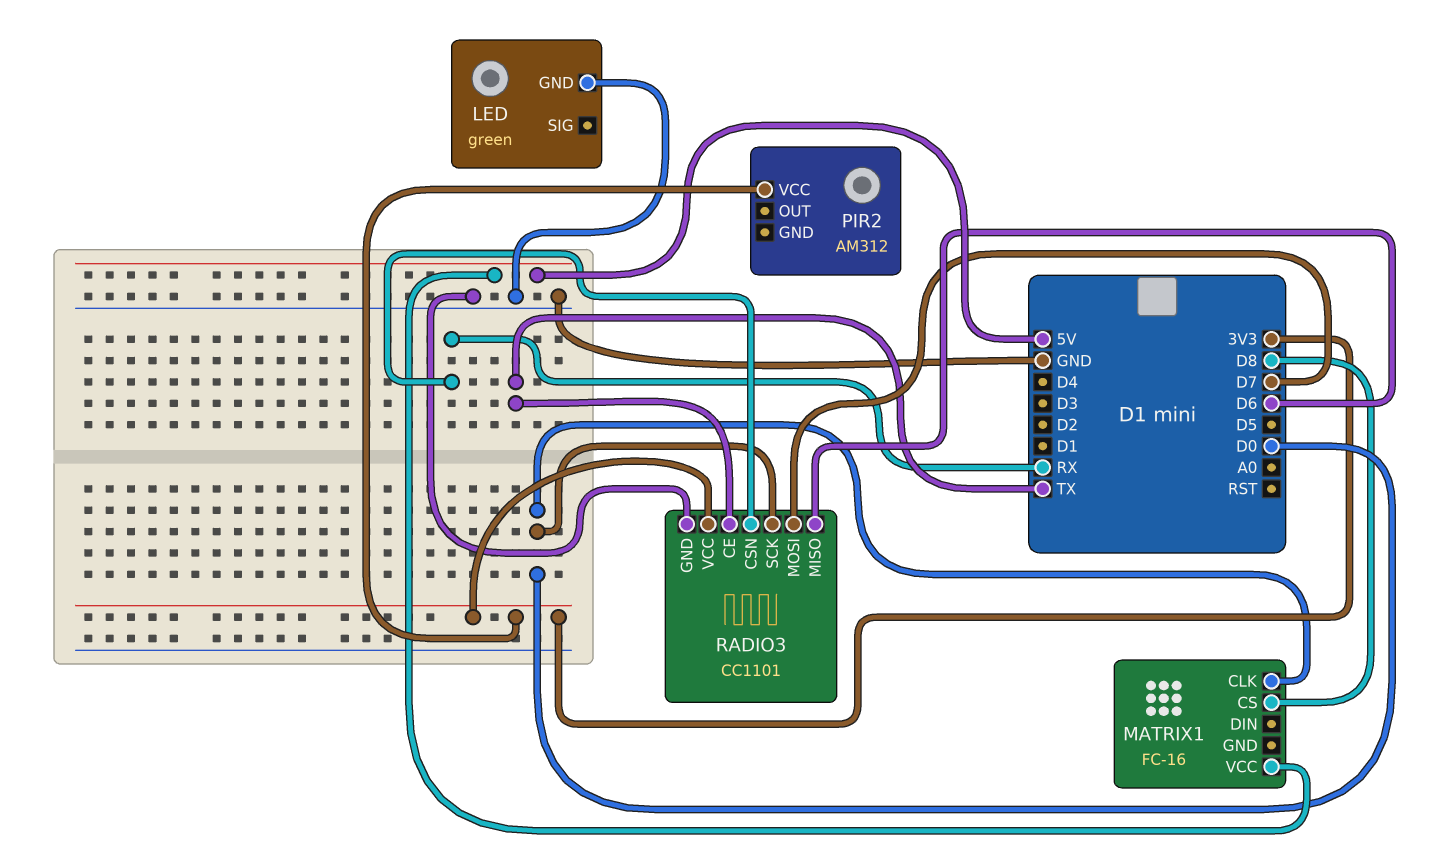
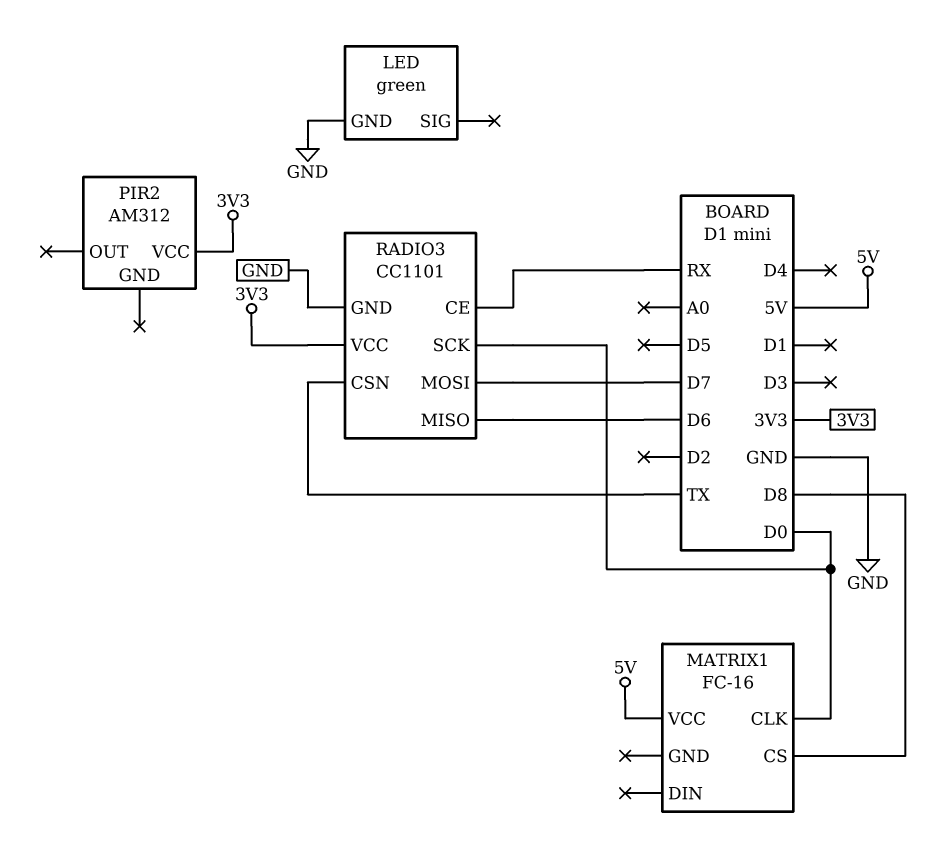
RADIO3 pin CE: TX -> RX
RADIO3 pin CSN: RX -> TX

